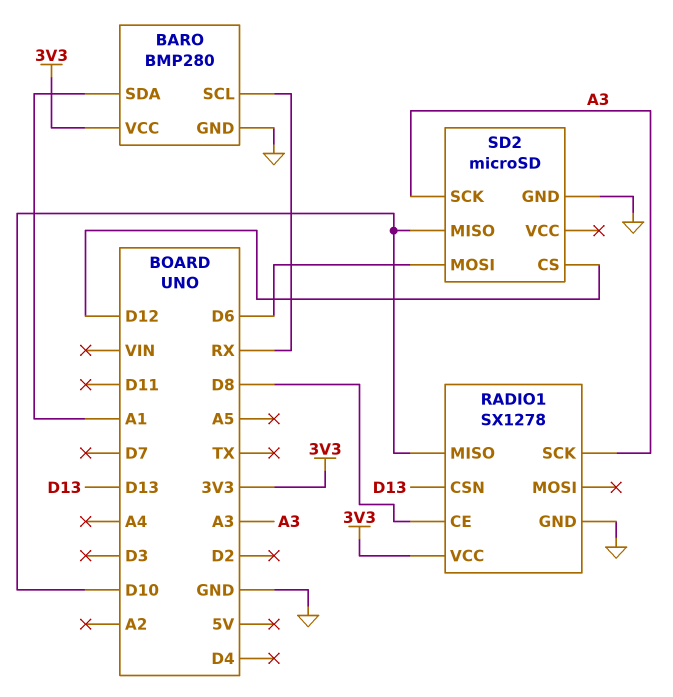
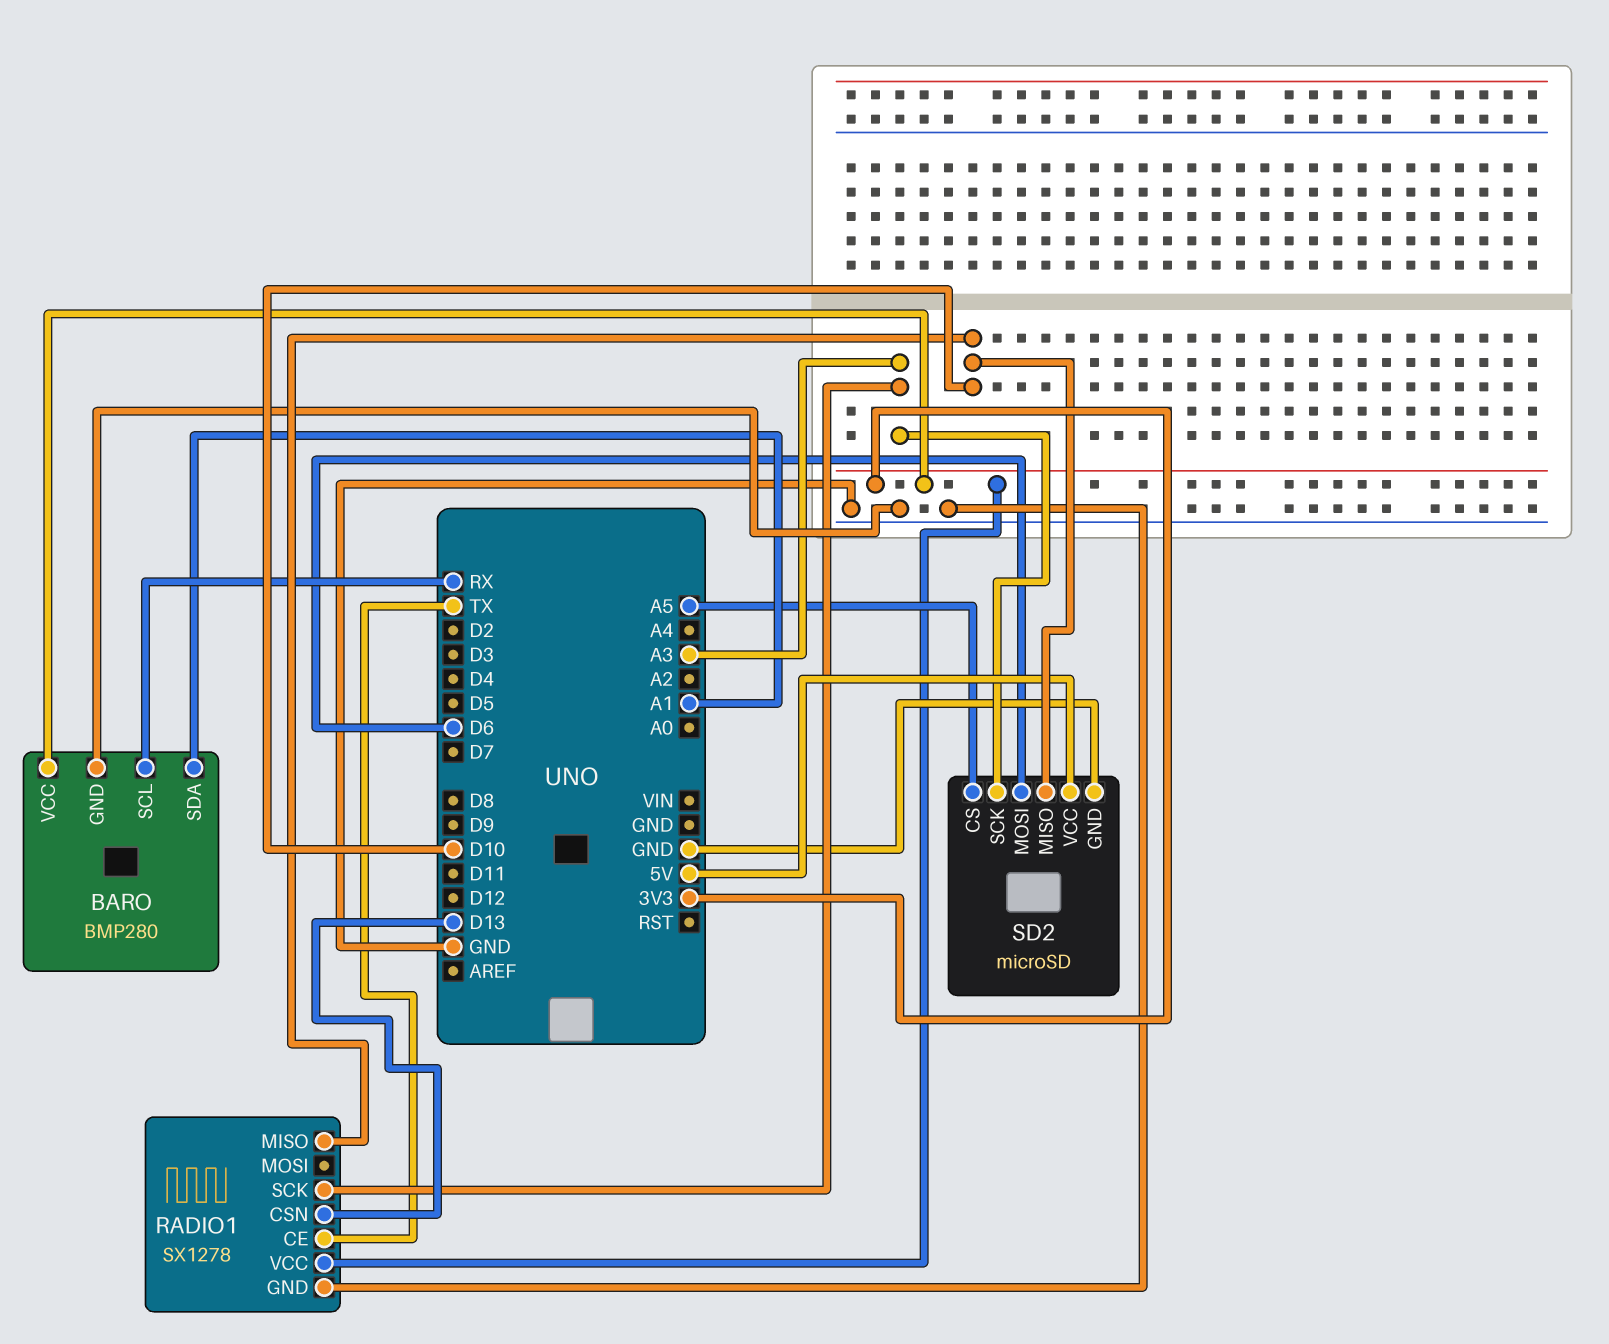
RADIO1 pin CE: D8 -> TX
SD2 pin CS: D12 -> A5
SD2 pin VCC: none -> 5V

